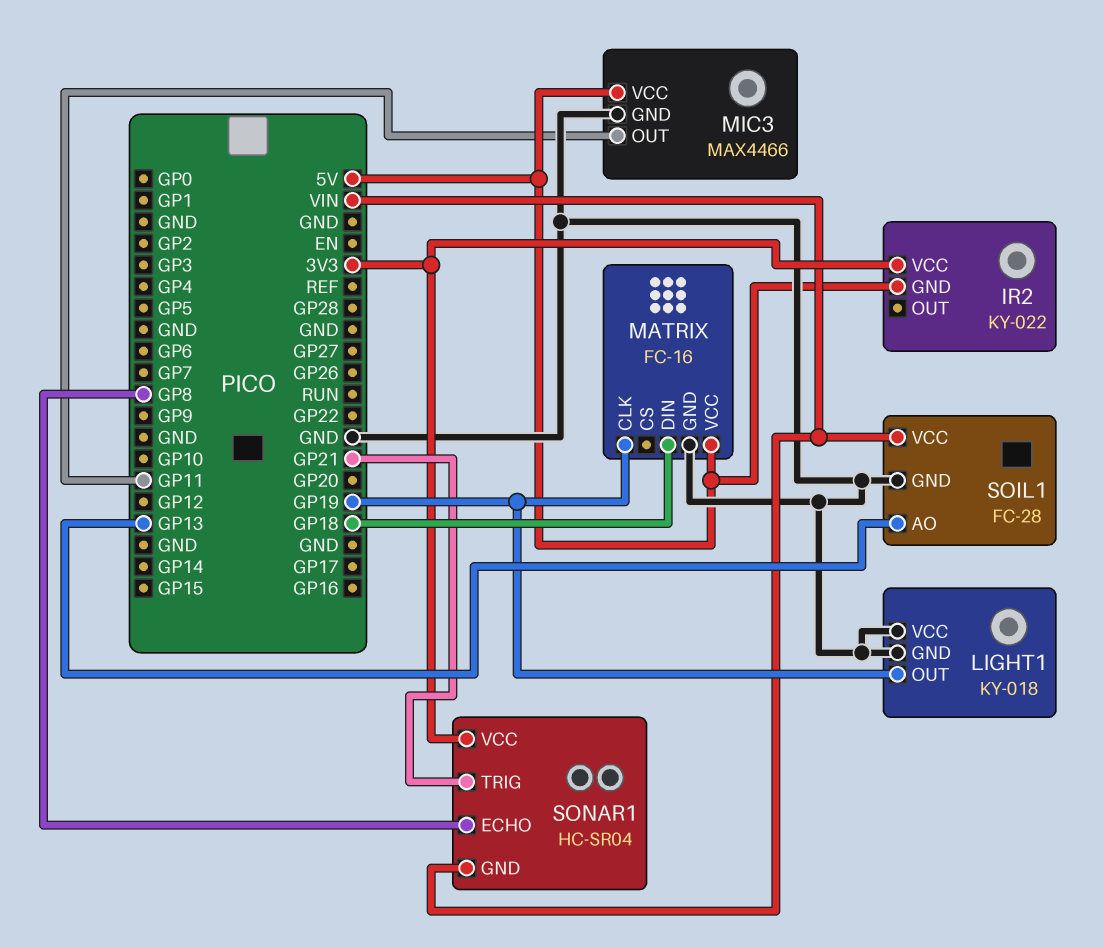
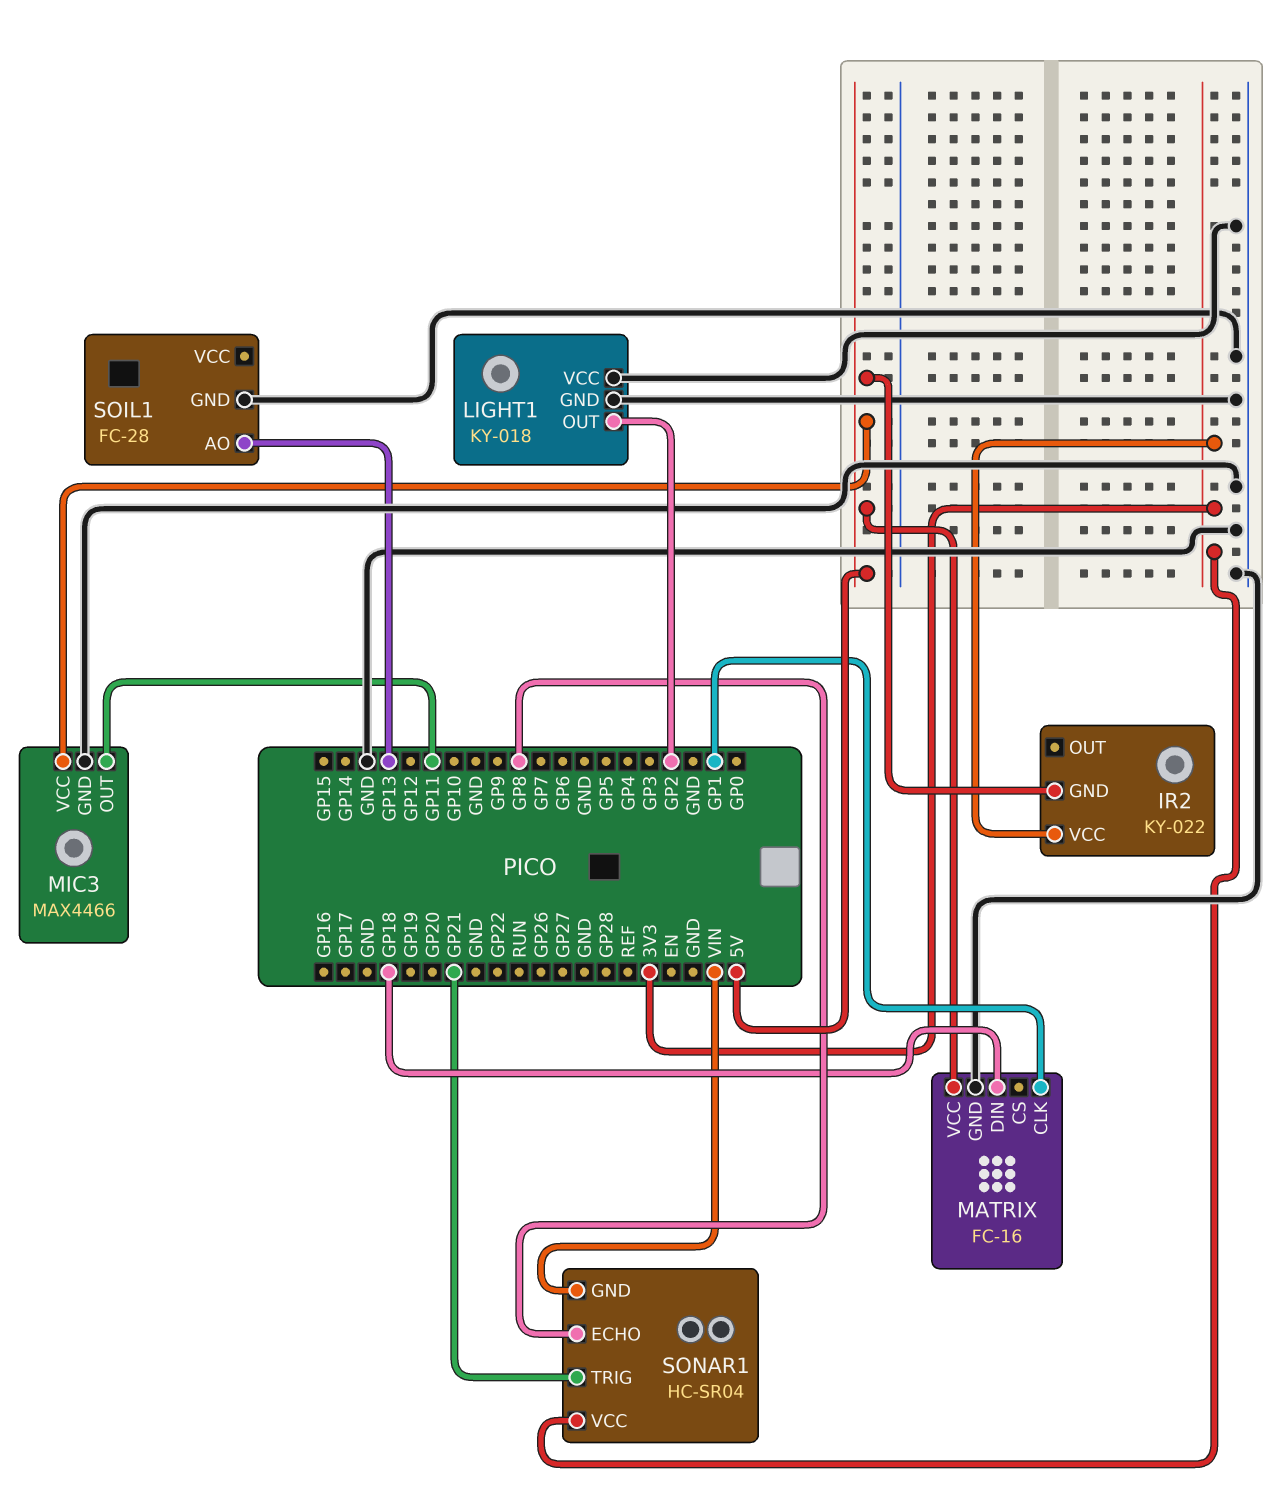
LIGHT1 pin OUT: GP19 -> GP2
MATRIX pin CLK: GP19 -> GP1
SOIL1 pin VCC: VIN -> none

